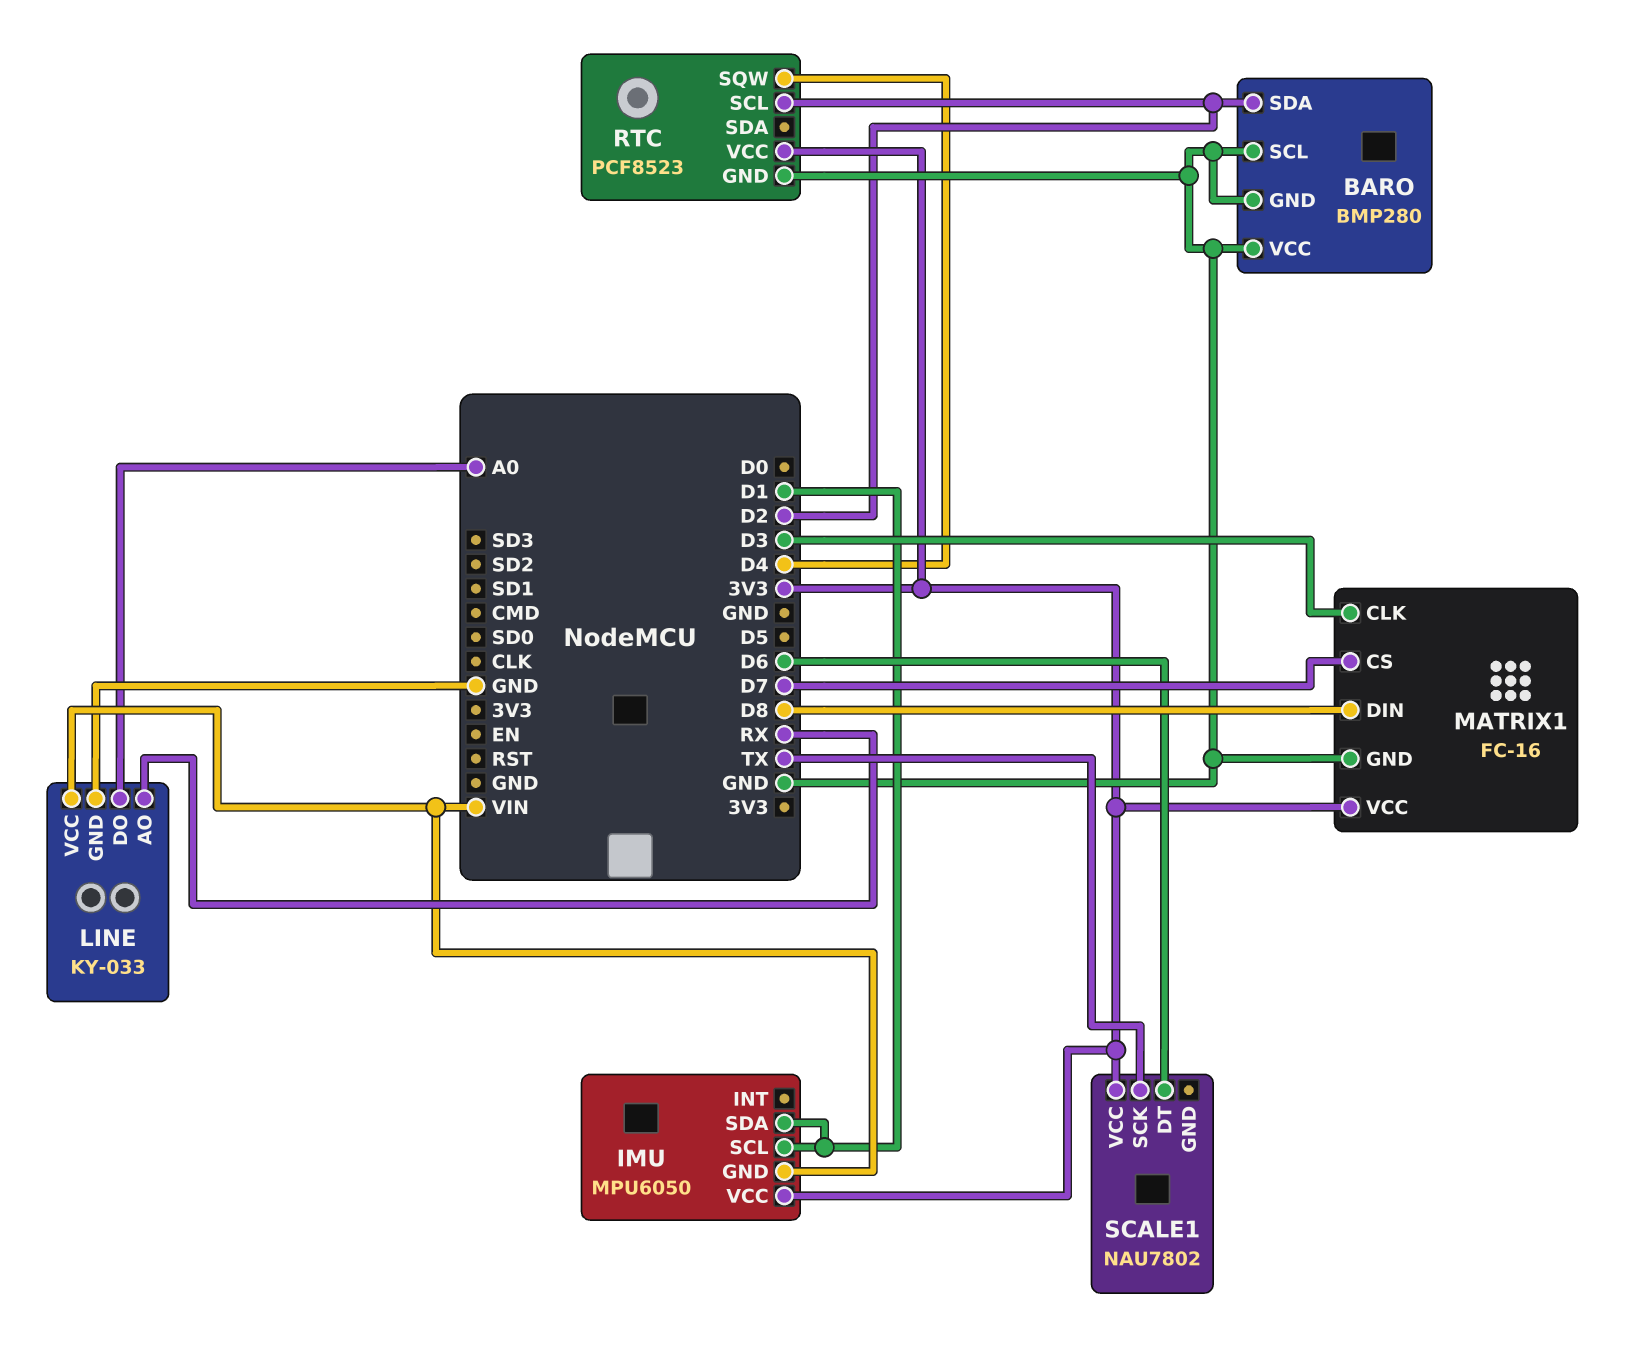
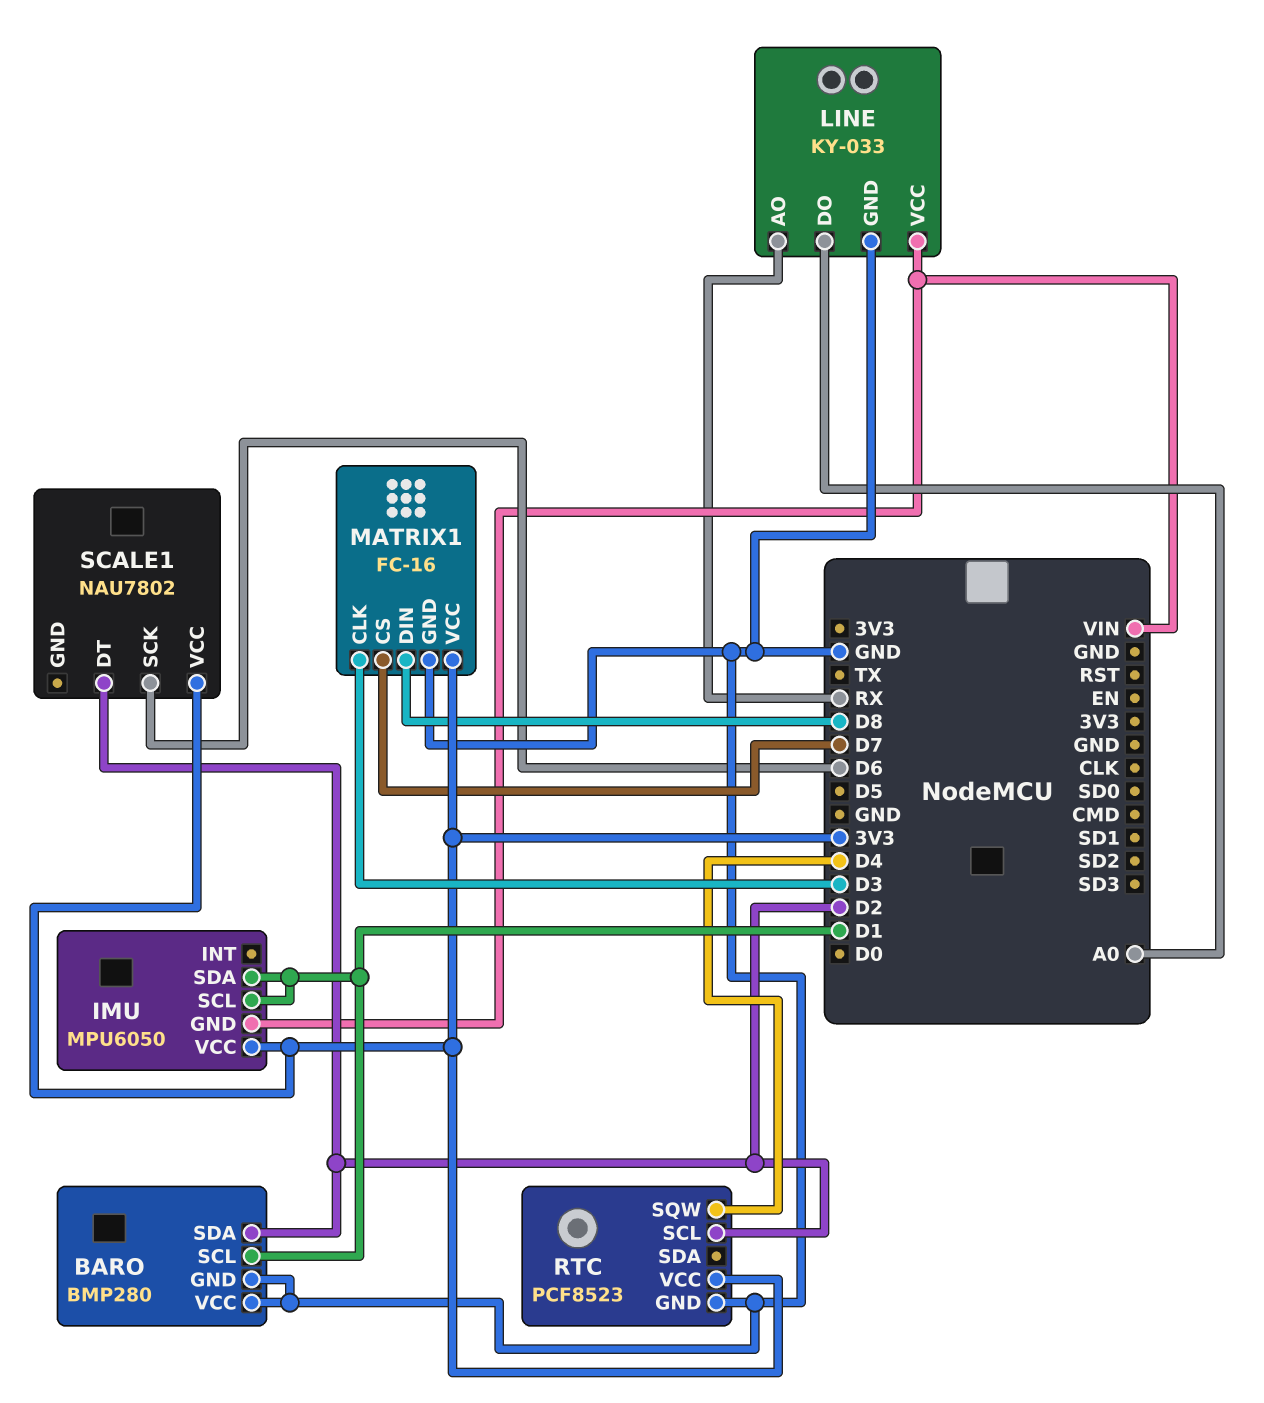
BARO pin SCL: GND -> D1
SCALE1 pin DT: D6 -> D2
SCALE1 pin SCK: TX -> D6

